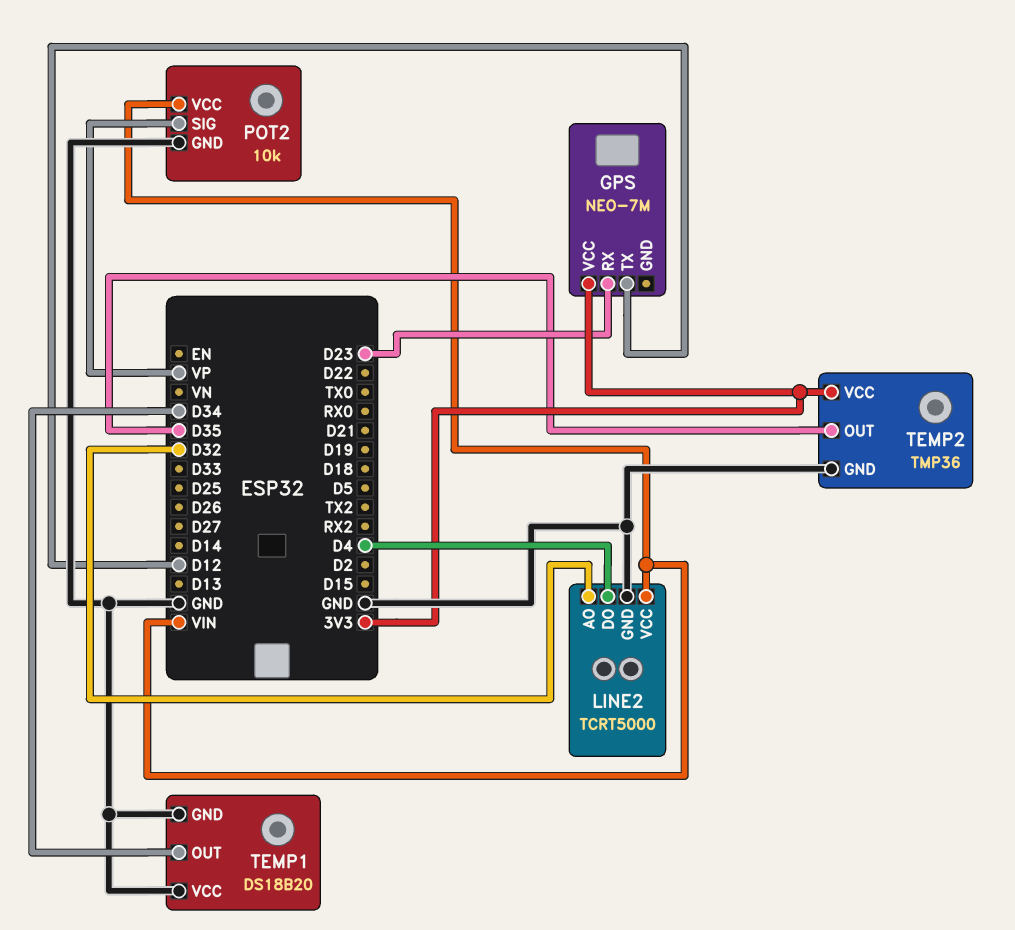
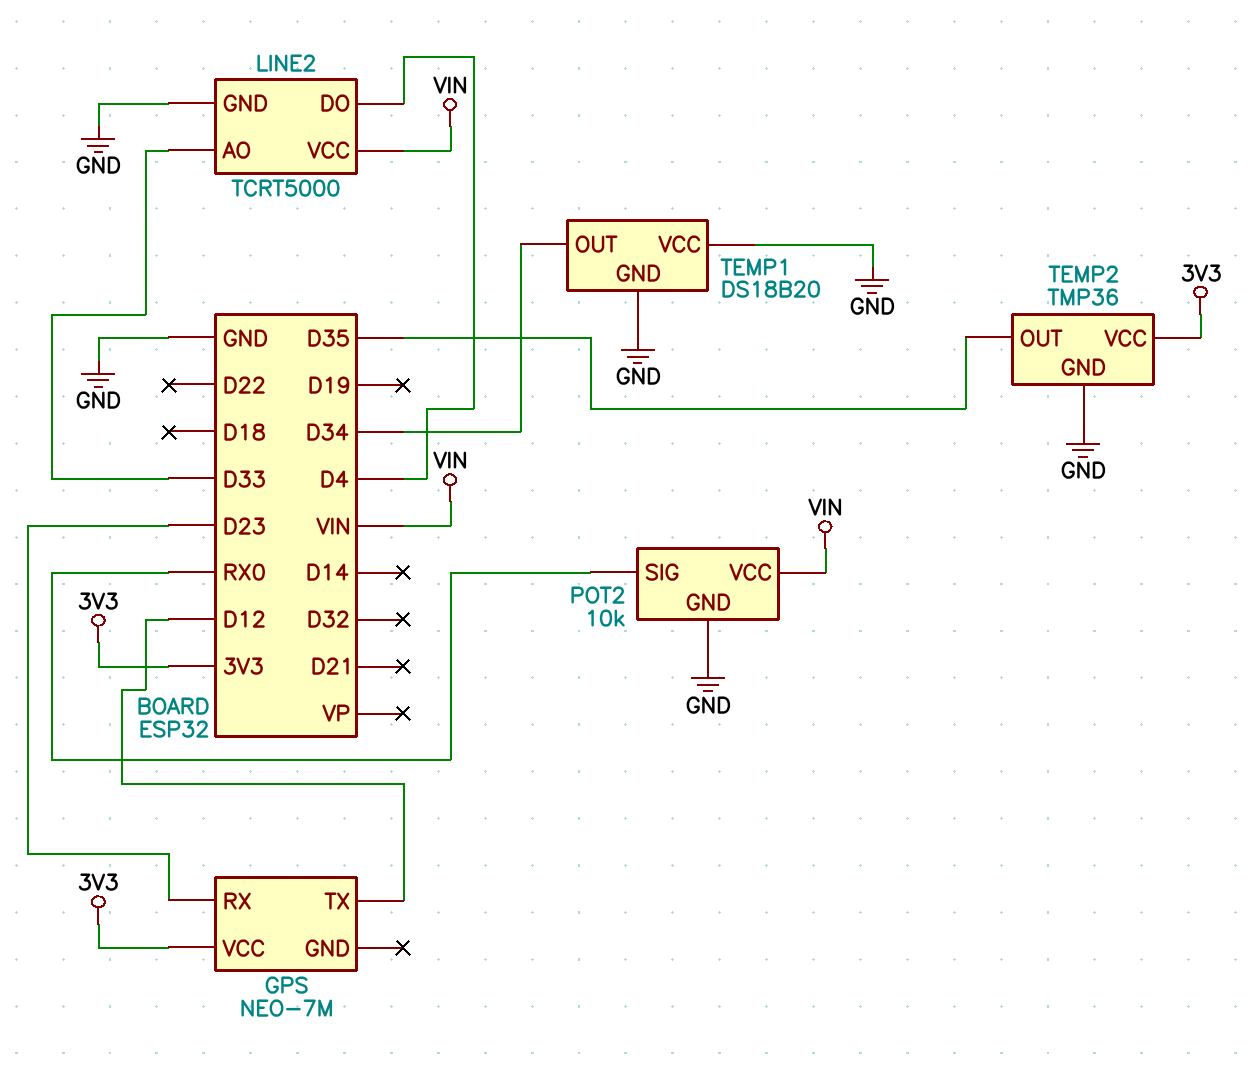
LINE2 pin AO: D32 -> D33
POT2 pin SIG: VP -> RX0

